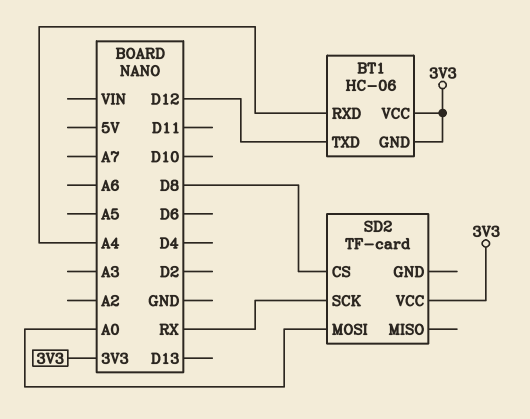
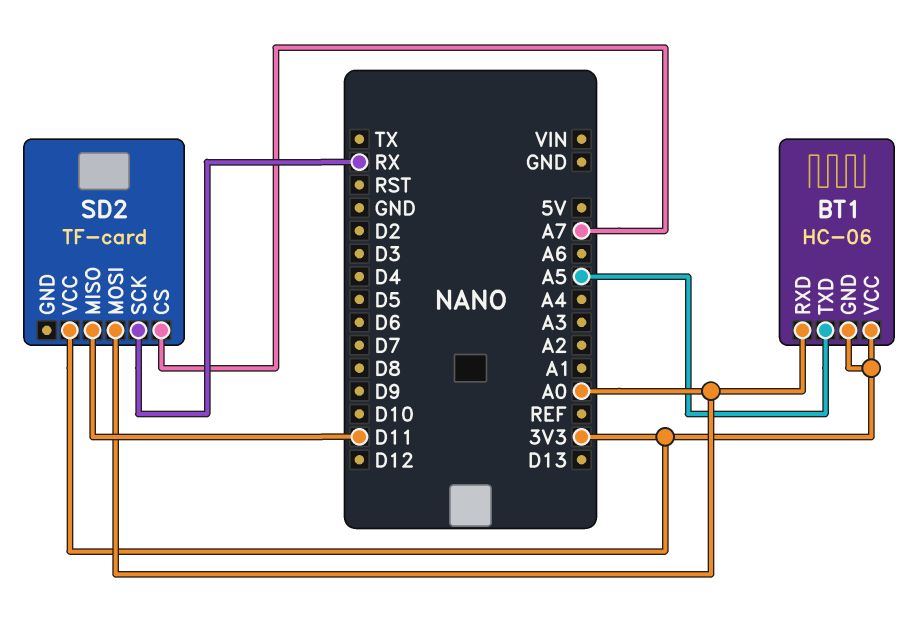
BT1 pin RXD: A4 -> A0
BT1 pin TXD: D12 -> A5
SD2 pin CS: D8 -> A7
SD2 pin MISO: none -> D11

